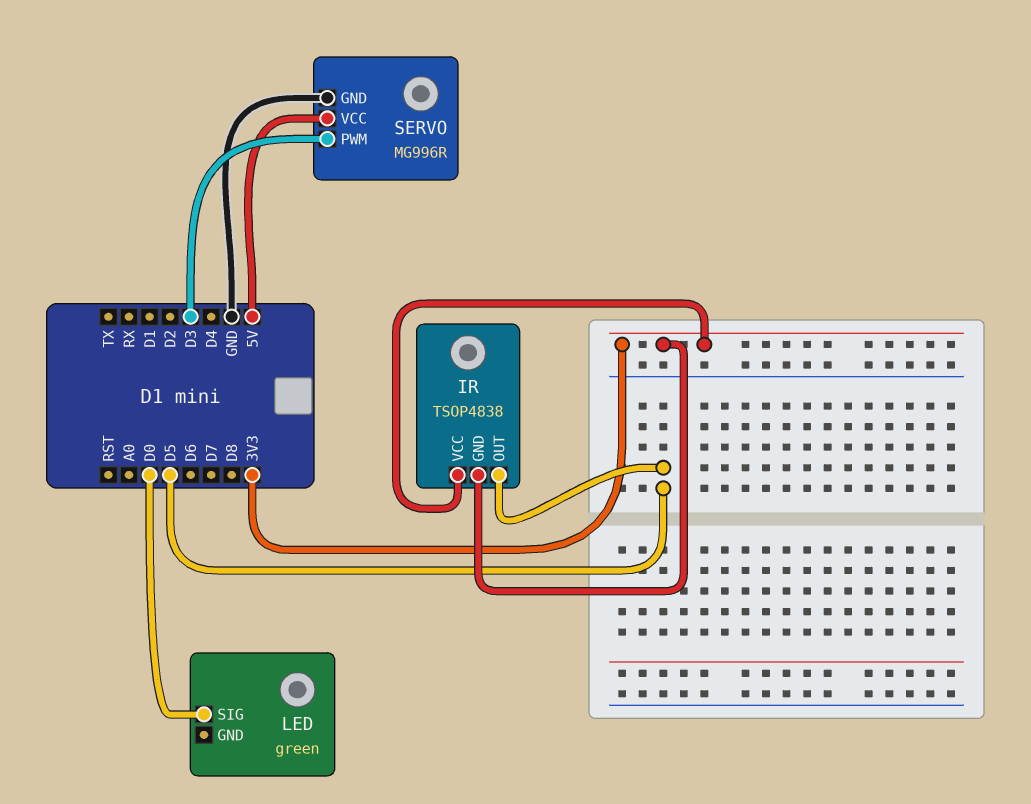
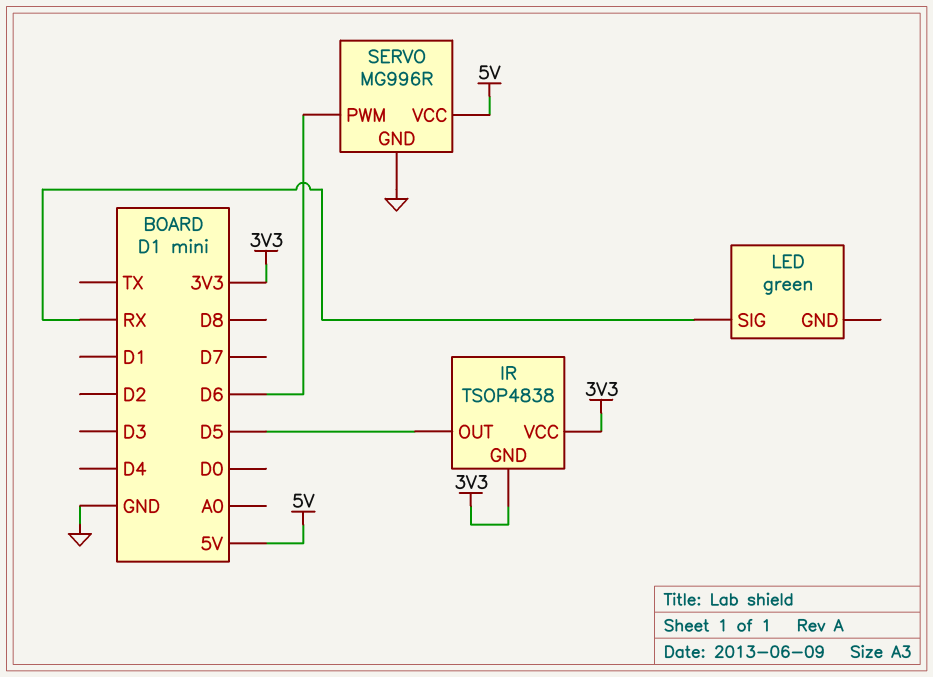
LED pin SIG: D0 -> RX
SERVO pin PWM: D3 -> D6

